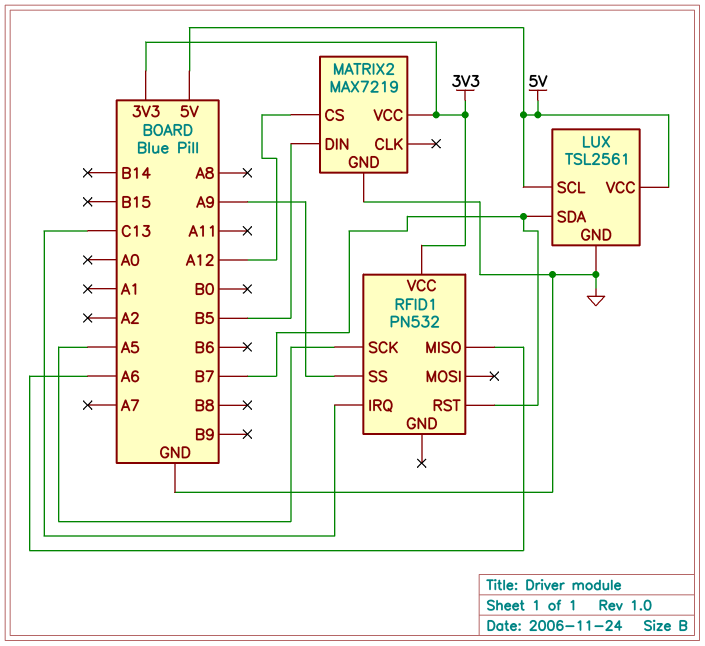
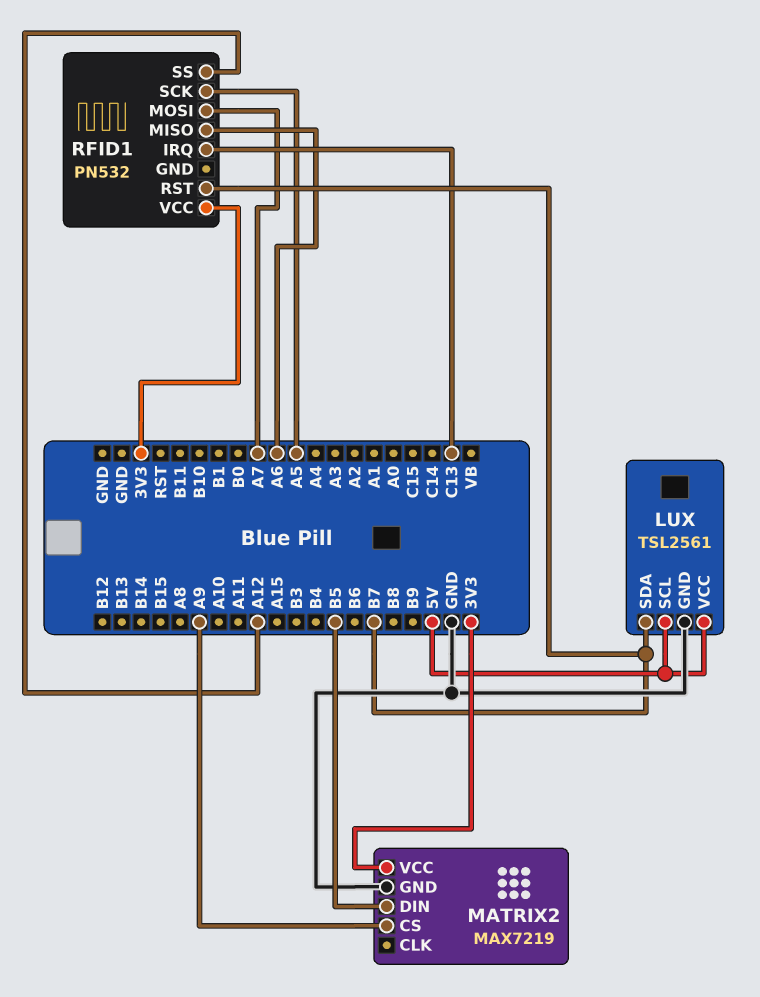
MATRIX2 pin CS: A12 -> A9
RFID1 pin MOSI: none -> A7
RFID1 pin SS: A9 -> A12

